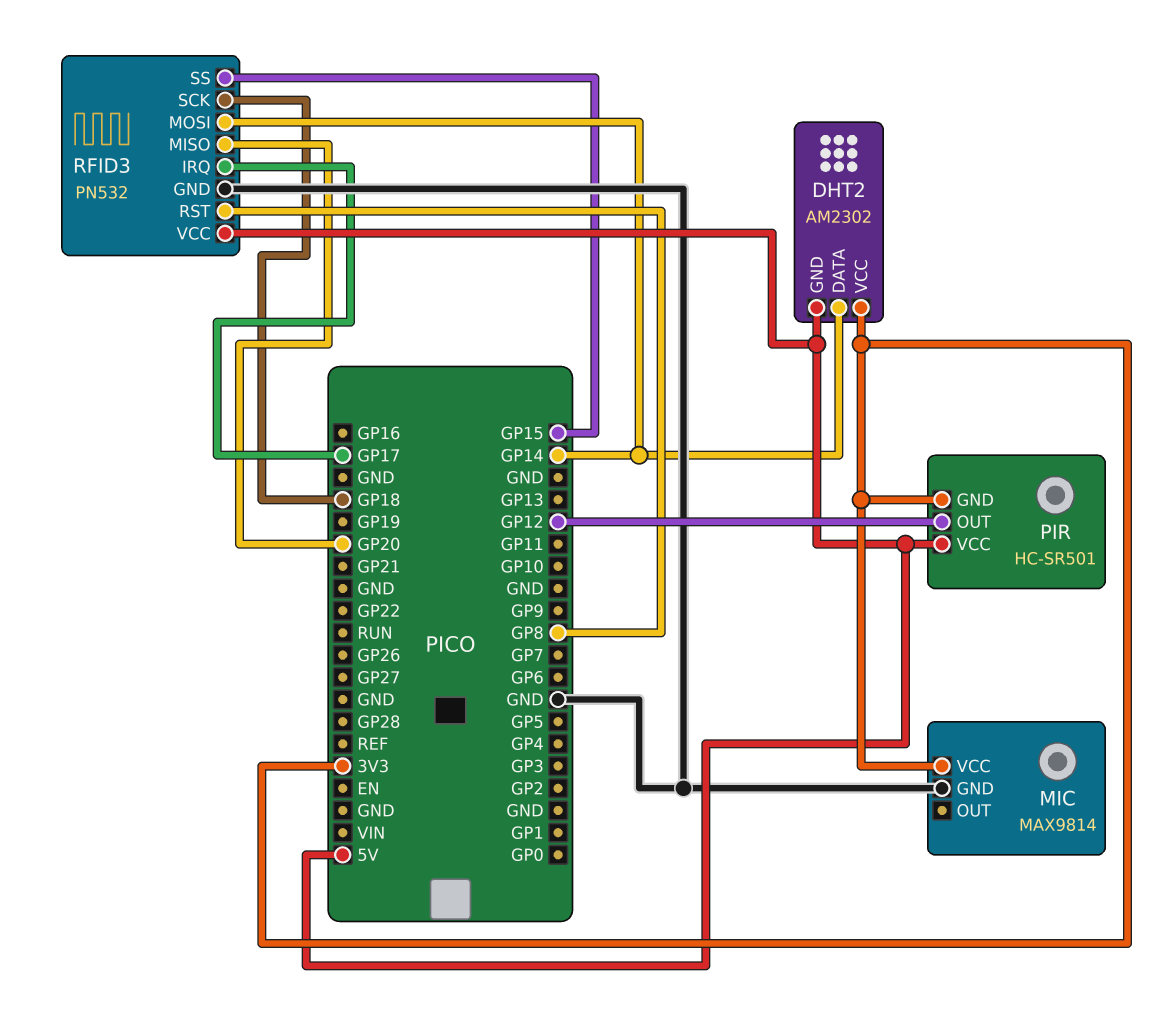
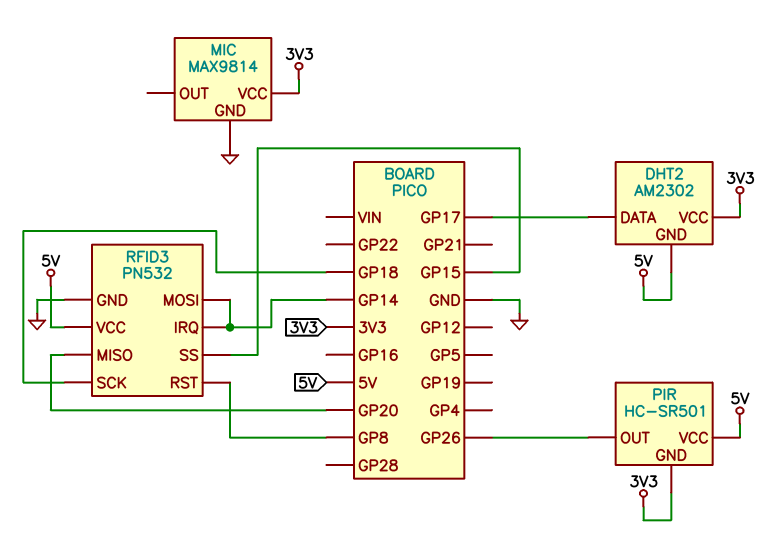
DHT2 pin DATA: GP14 -> GP17
PIR pin OUT: GP12 -> GP26
RFID3 pin IRQ: GP17 -> GP14

